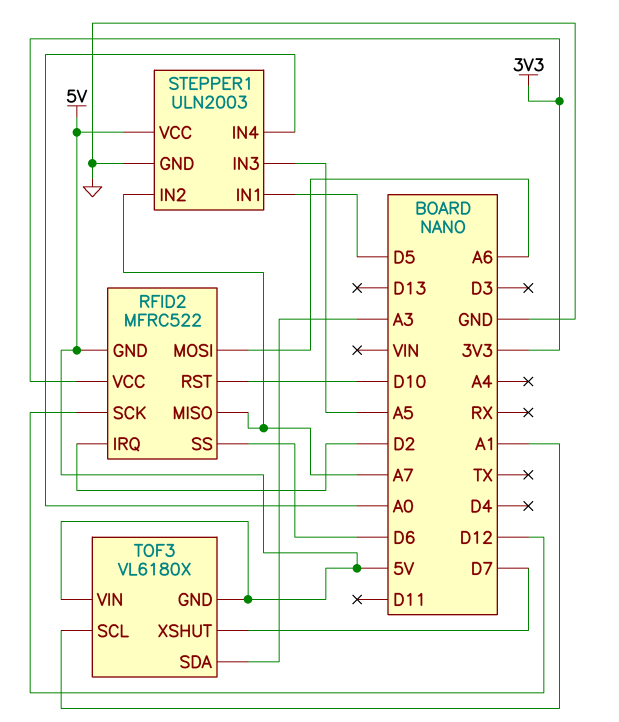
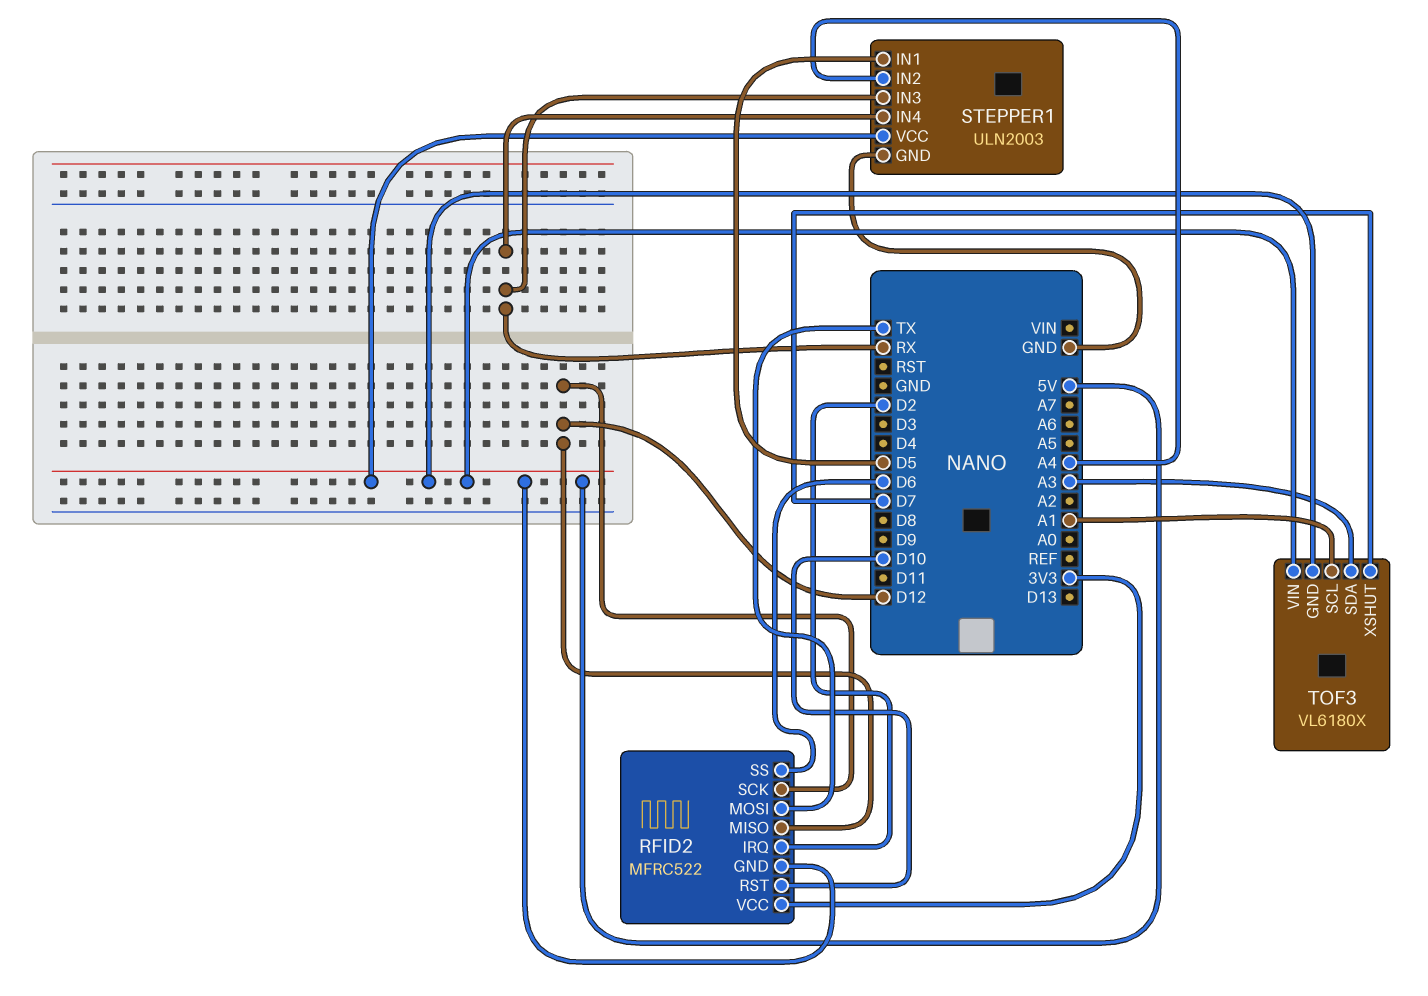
RFID2 pin MISO: A7 -> D12
RFID2 pin MOSI: A6 -> TX
STEPPER1 pin IN2: A7 -> A4
STEPPER1 pin IN3: A5 -> RX
STEPPER1 pin IN4: A0 -> RX

